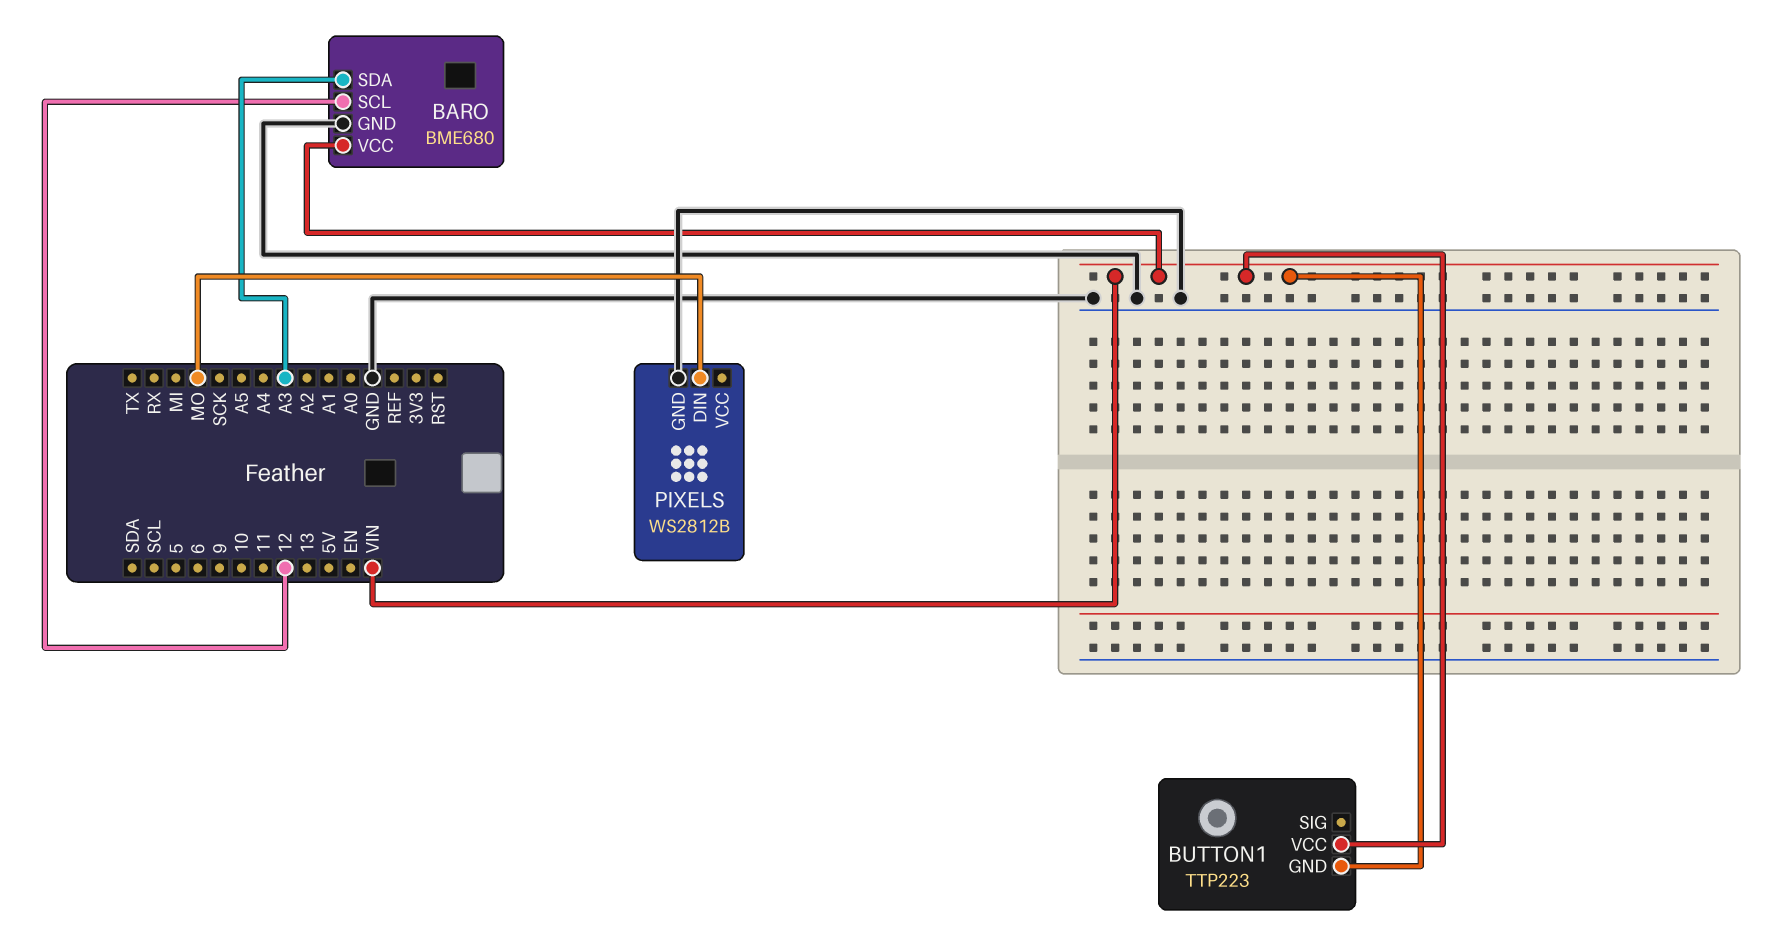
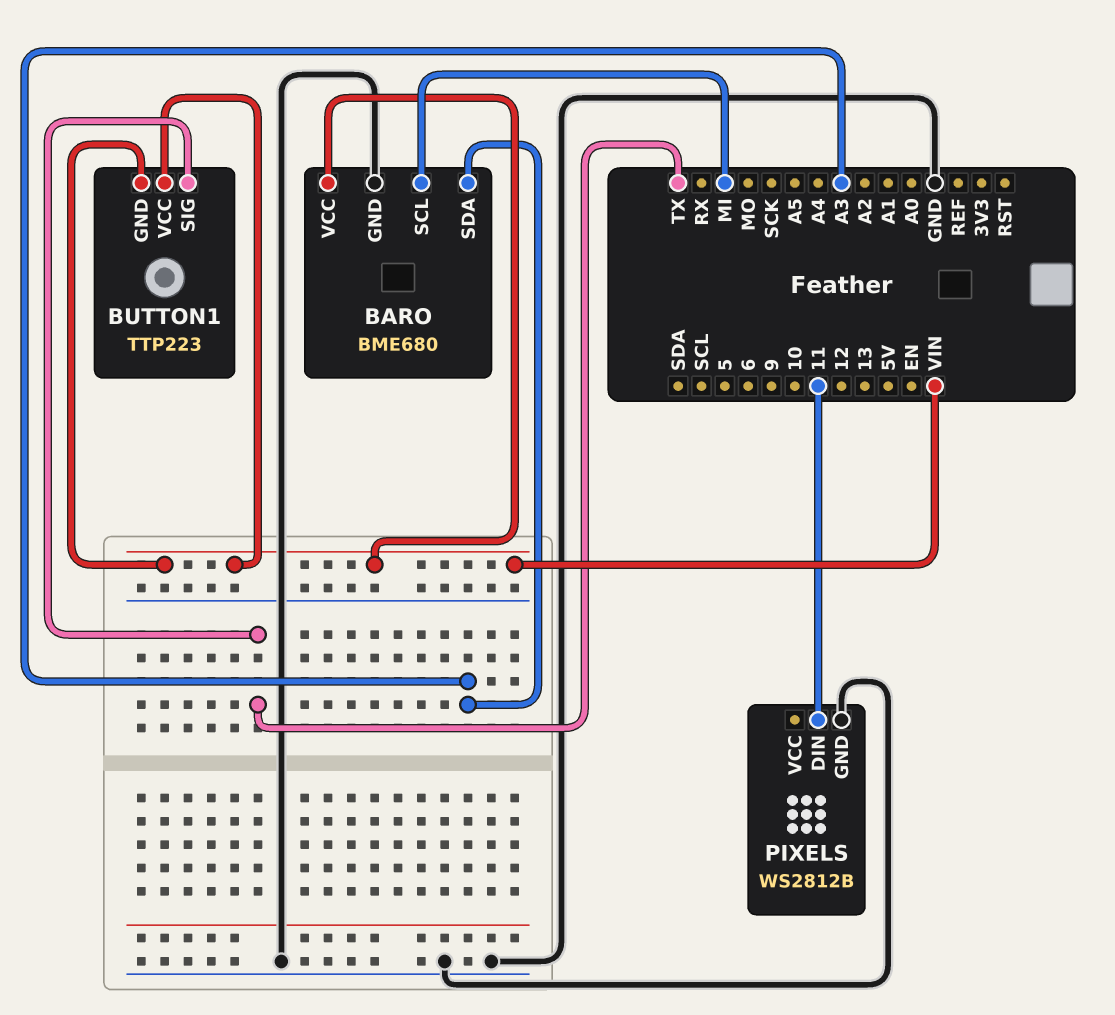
BARO pin SCL: 12 -> MI
BUTTON1 pin SIG: none -> TX
PIXELS pin DIN: MO -> 11

